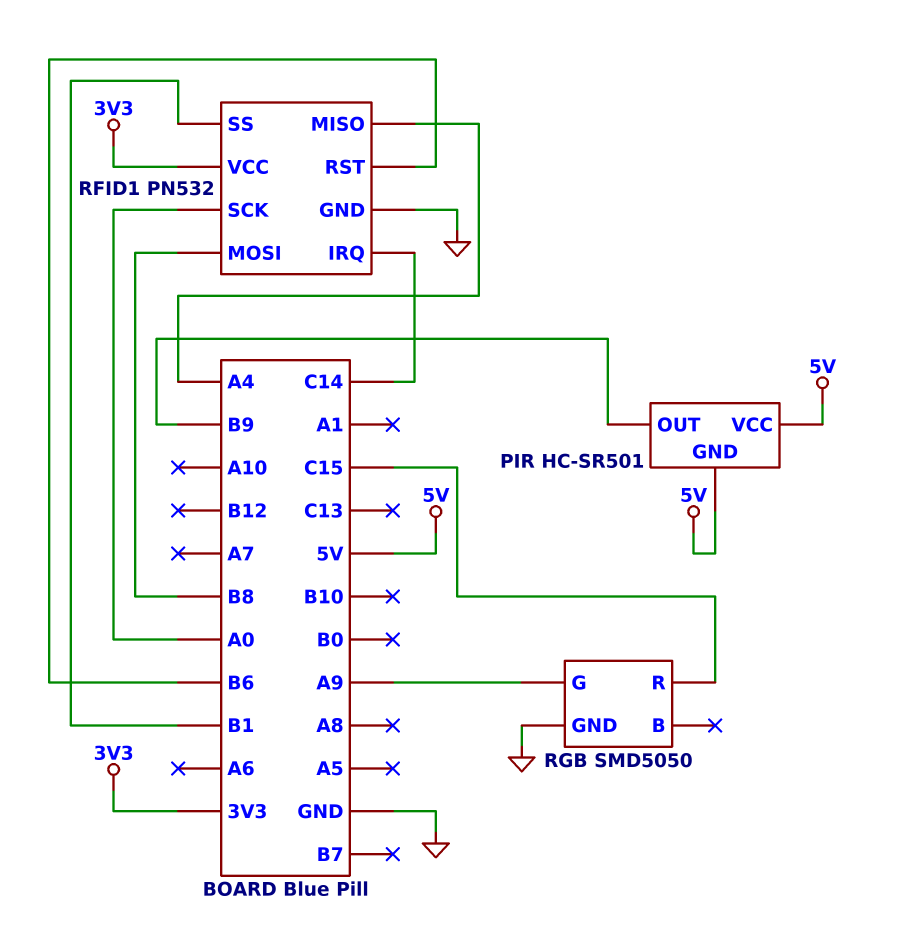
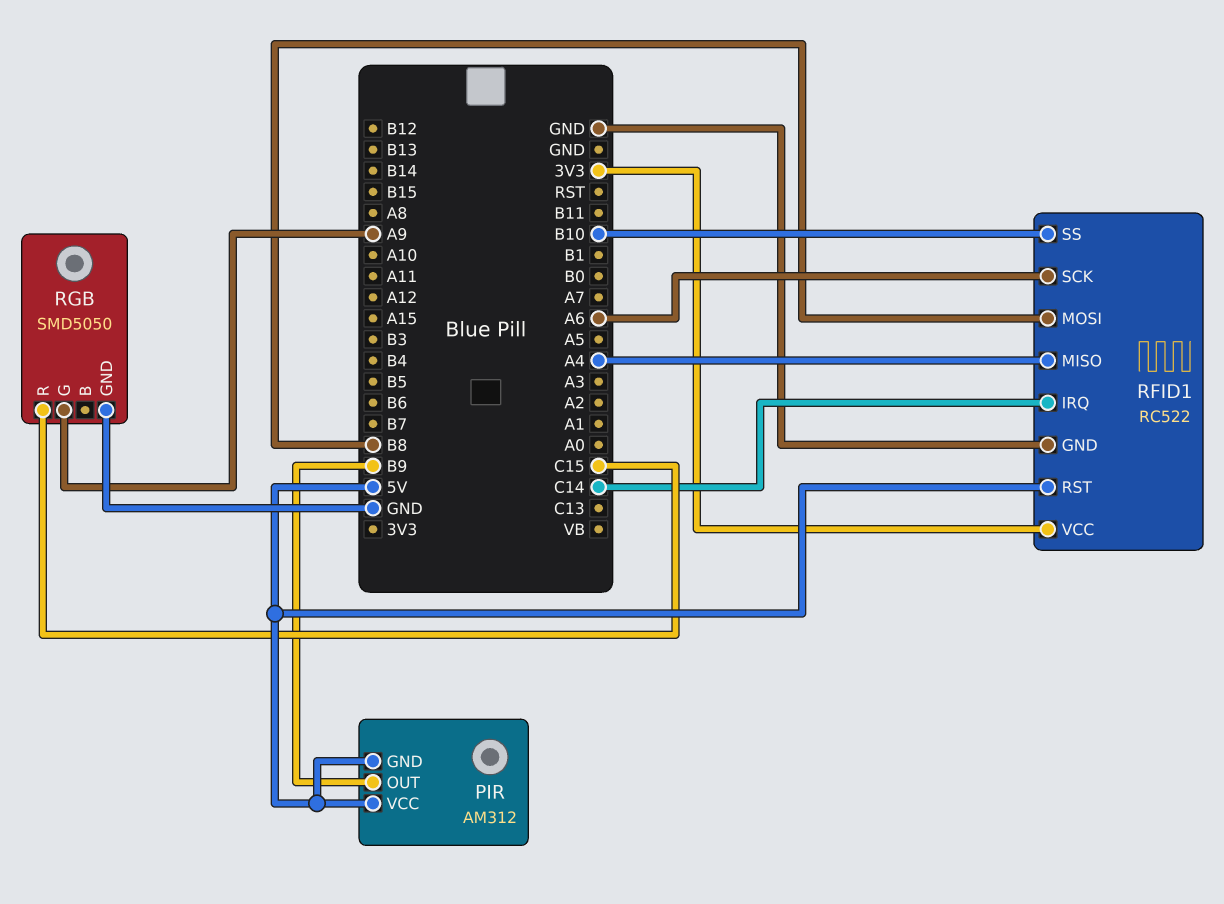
PIR: HC-SR501 -> AM312
RFID1: PN532 -> RC522
RFID1 pin RST: B6 -> 5V
RFID1 pin SCK: A0 -> A6
RFID1 pin SS: B1 -> B10

